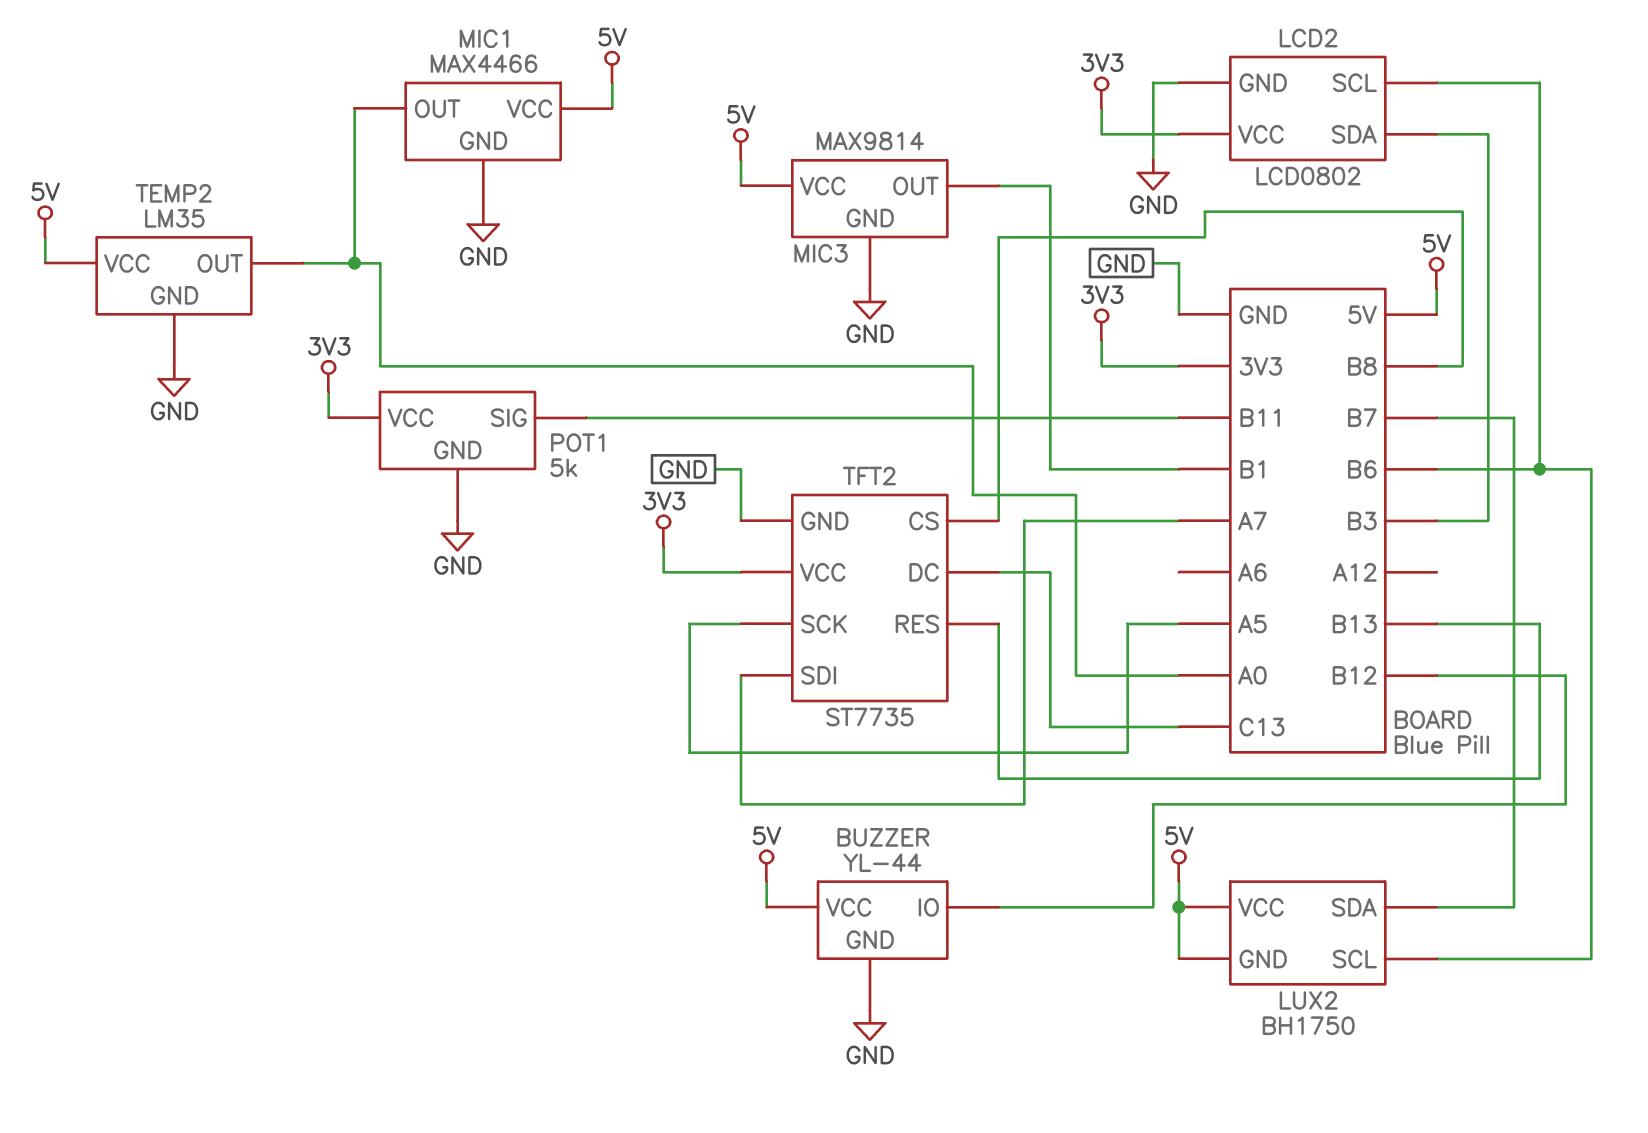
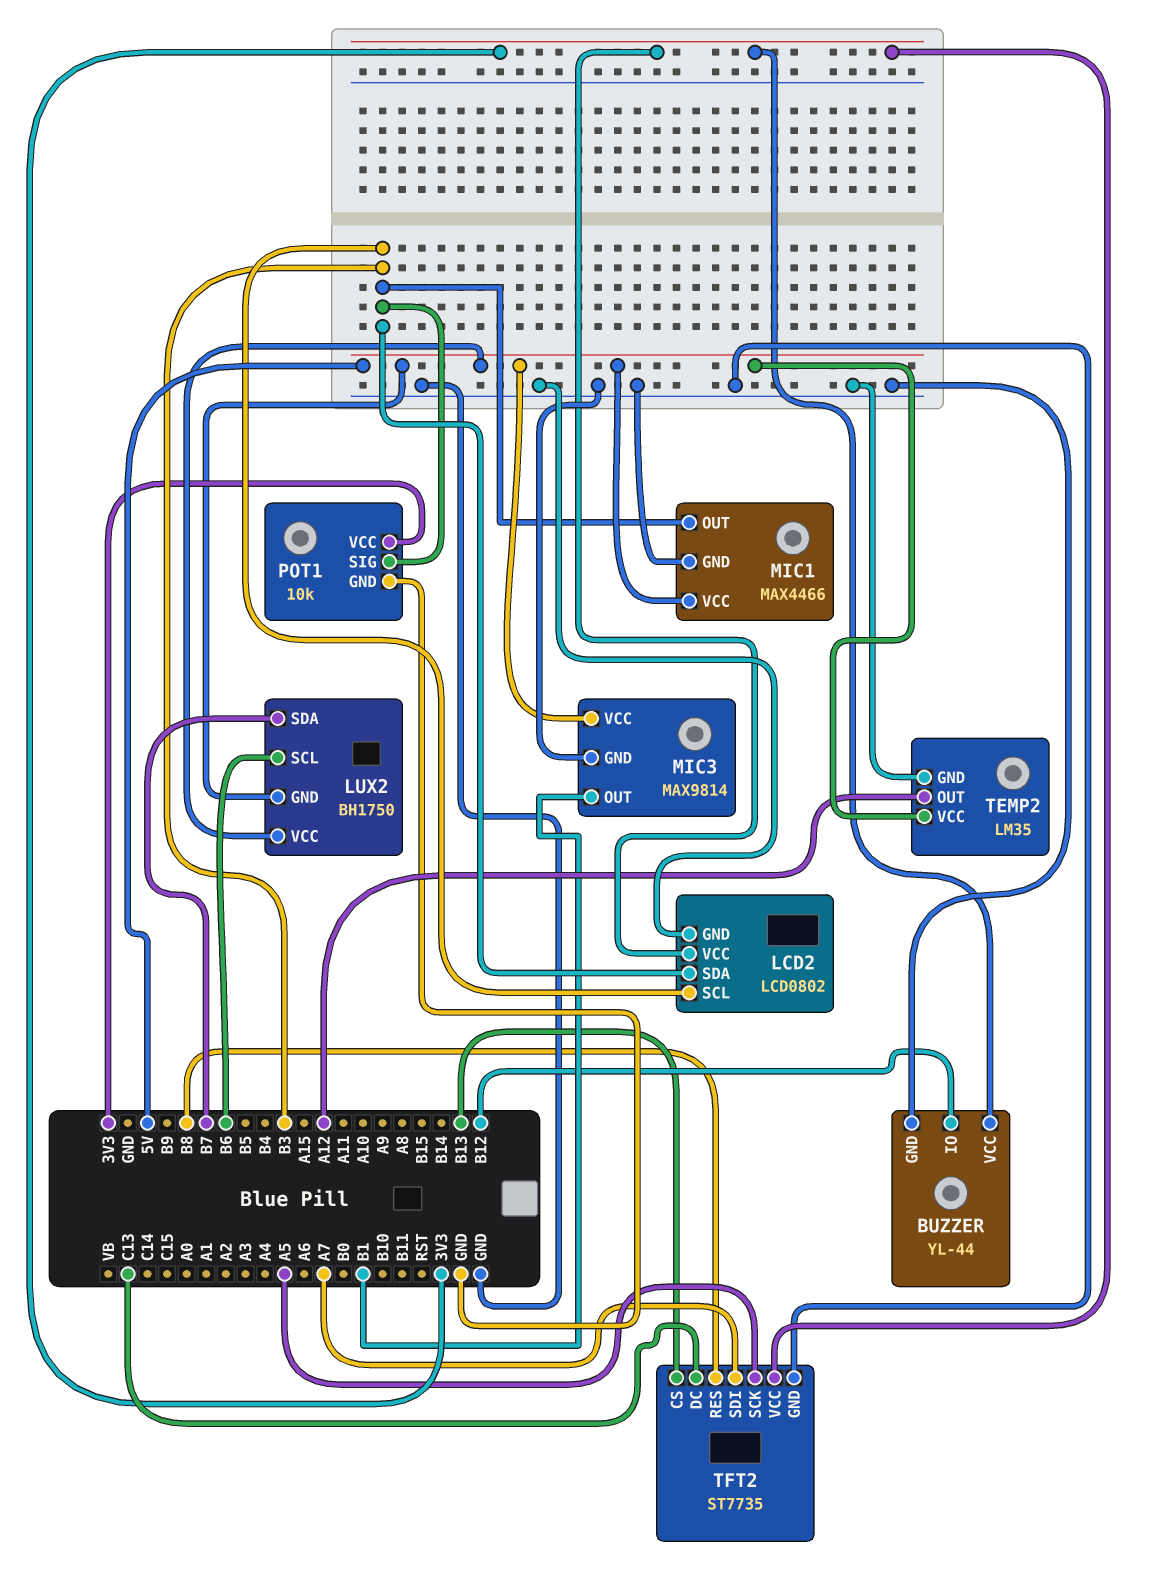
BUZZER pin VCC: 5V -> 3V3
LCD2 pin SCL: B6 -> B3
MIC1 pin OUT: A0 -> B3
POT1: 5k -> 10k
POT1 pin SIG: B11 -> B3
TEMP2 pin OUT: A0 -> A12
TFT2 pin CS: B8 -> B13
TFT2 pin RES: B13 -> B8

